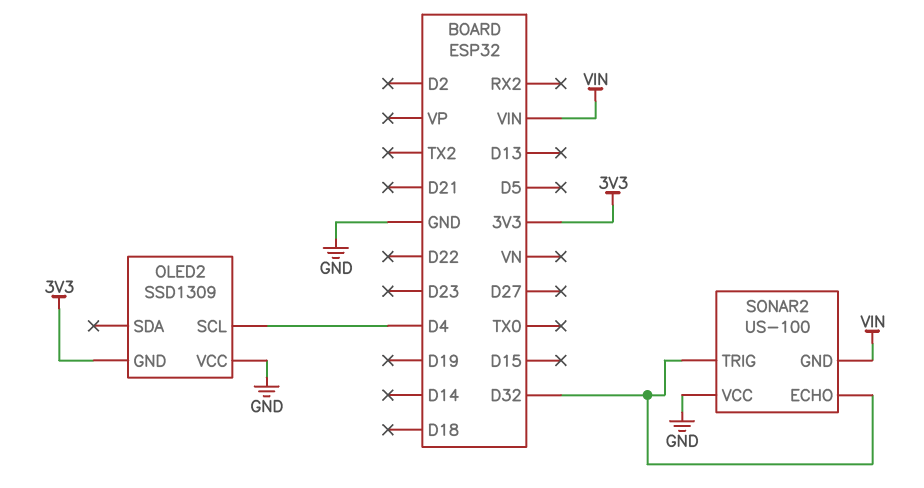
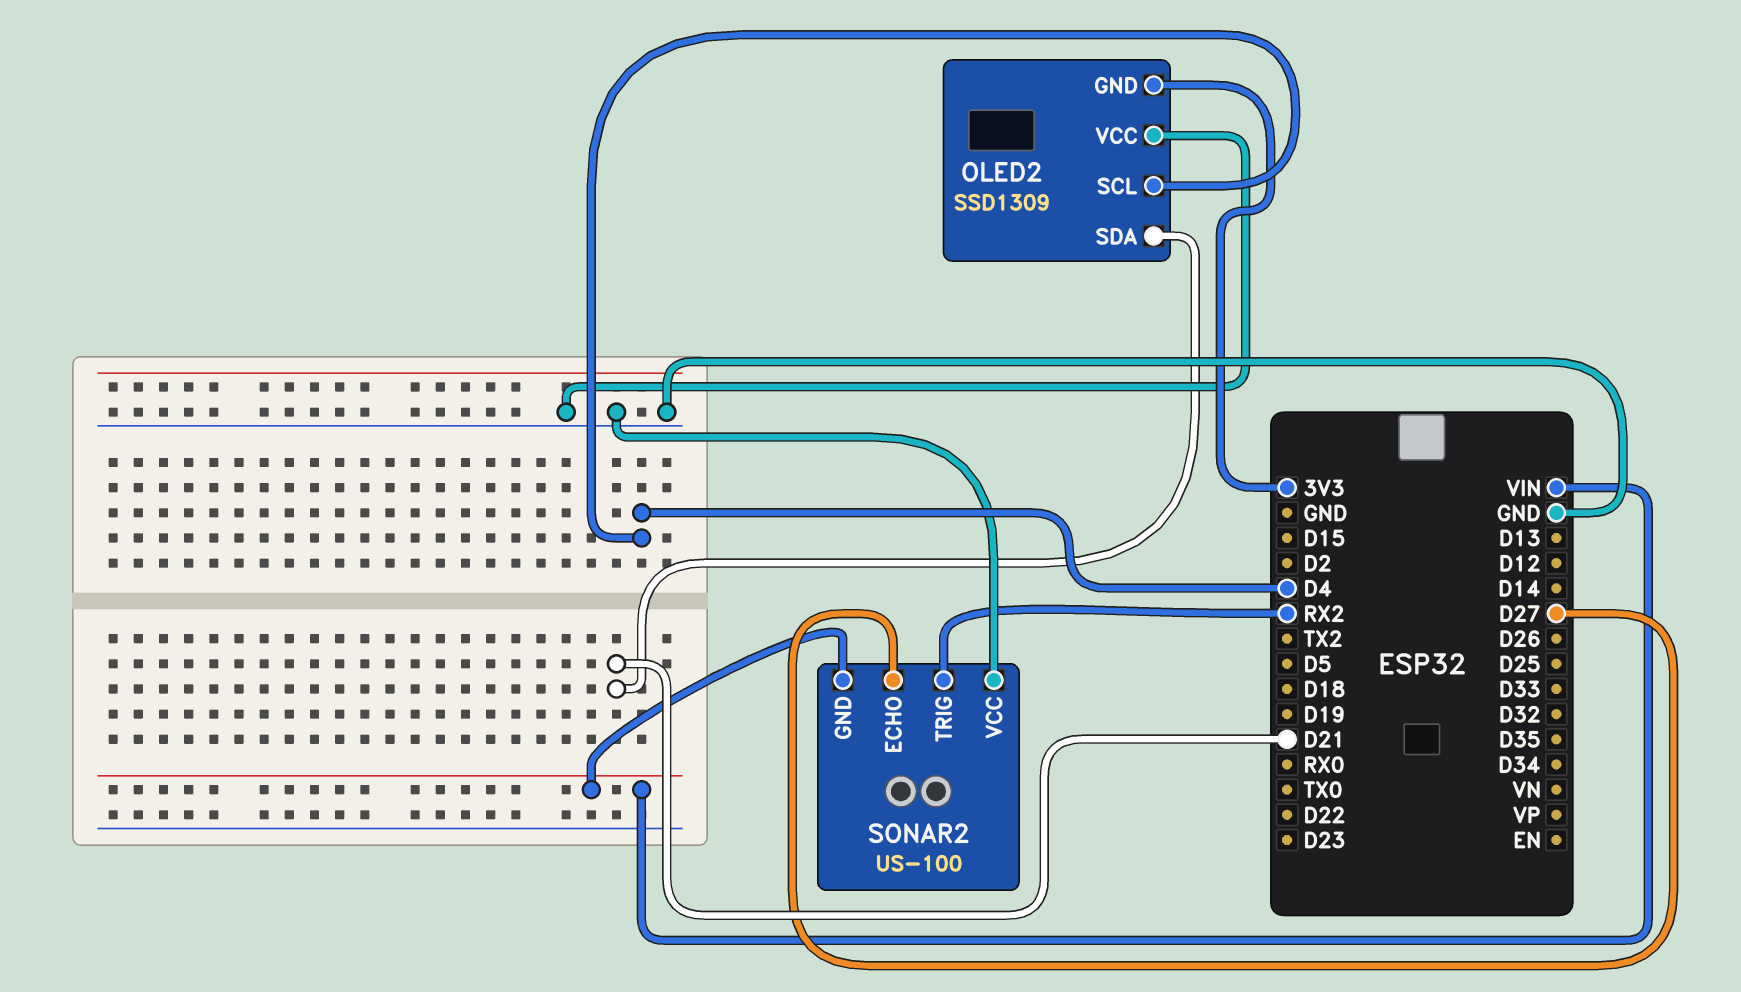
OLED2 pin SDA: none -> D21
SONAR2 pin ECHO: D32 -> D27
SONAR2 pin TRIG: D32 -> RX2

